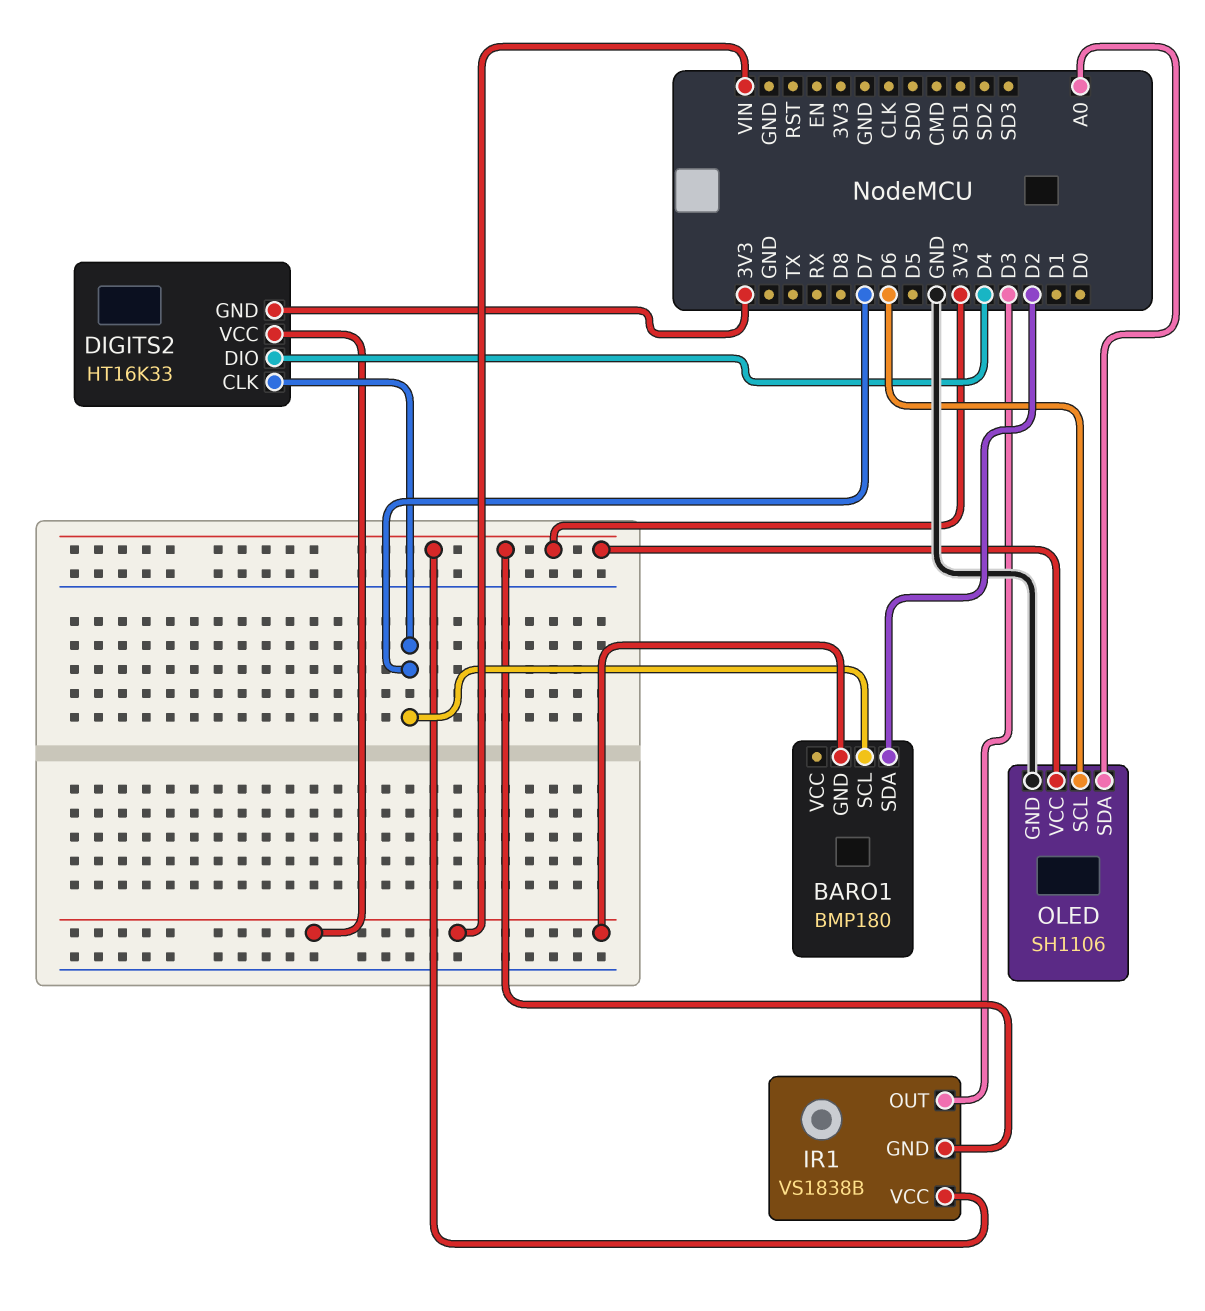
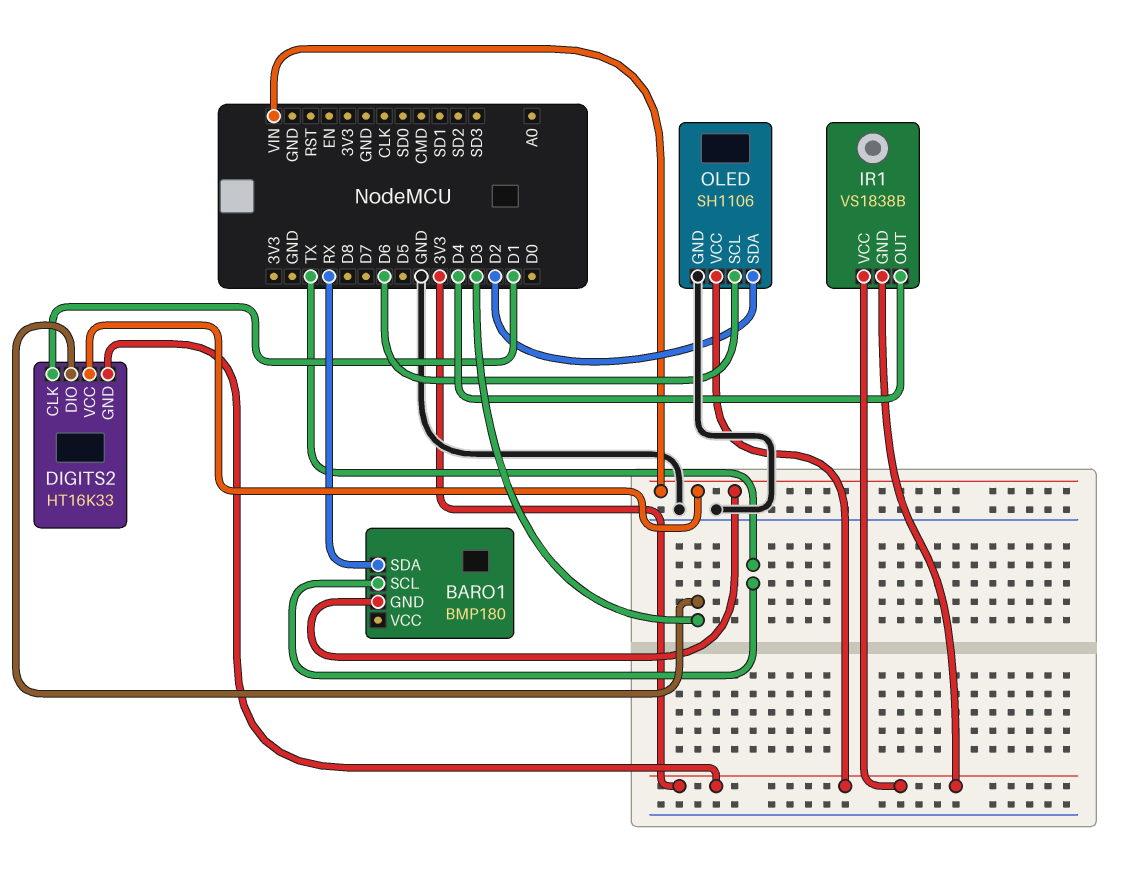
BARO1 pin SCL: D7 -> TX
BARO1 pin SDA: D2 -> RX
DIGITS2 pin CLK: D7 -> D1
DIGITS2 pin DIO: D4 -> D3
IR1 pin OUT: D3 -> D4
OLED pin SDA: A0 -> D2

